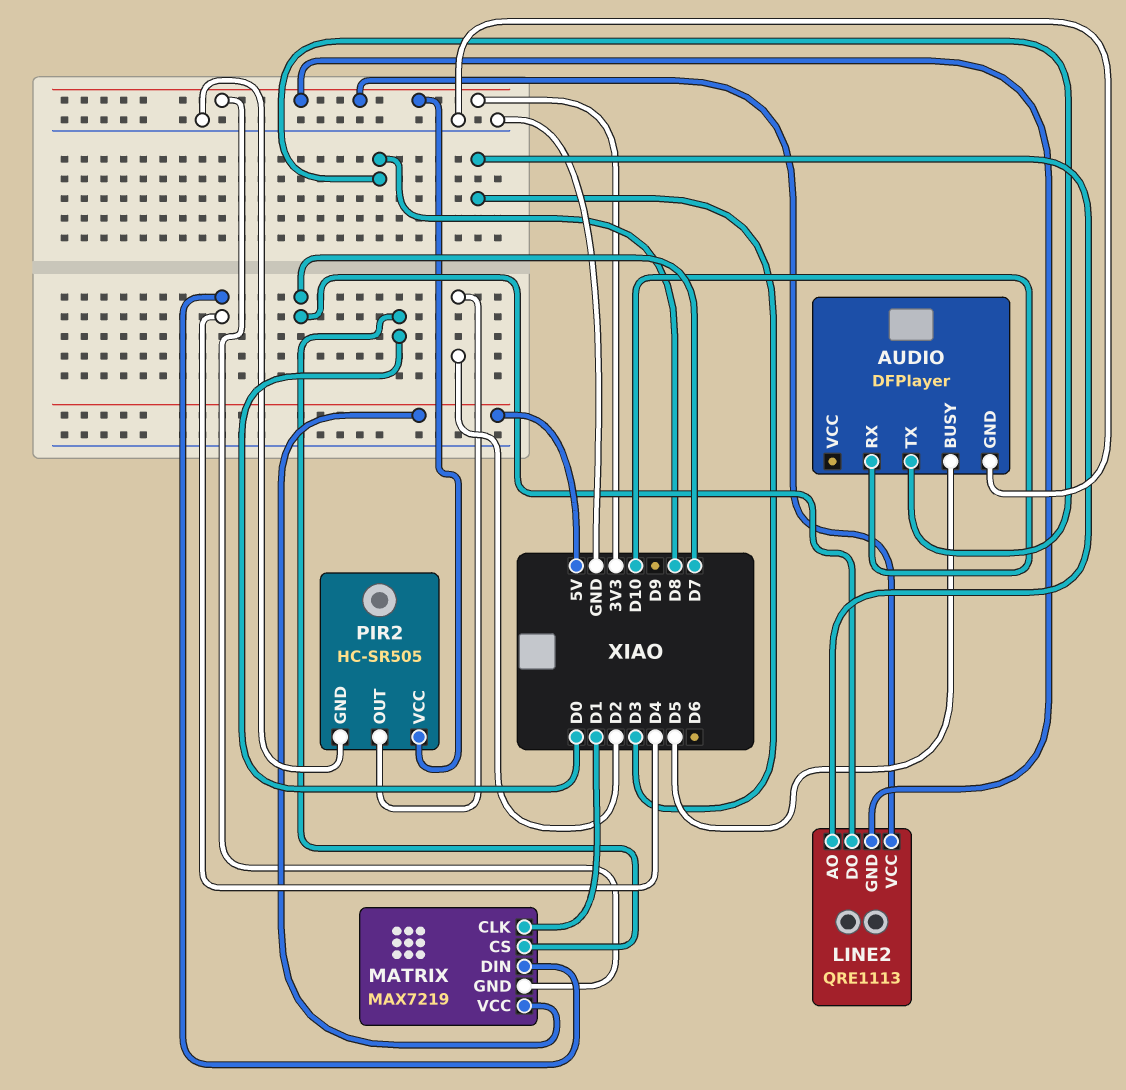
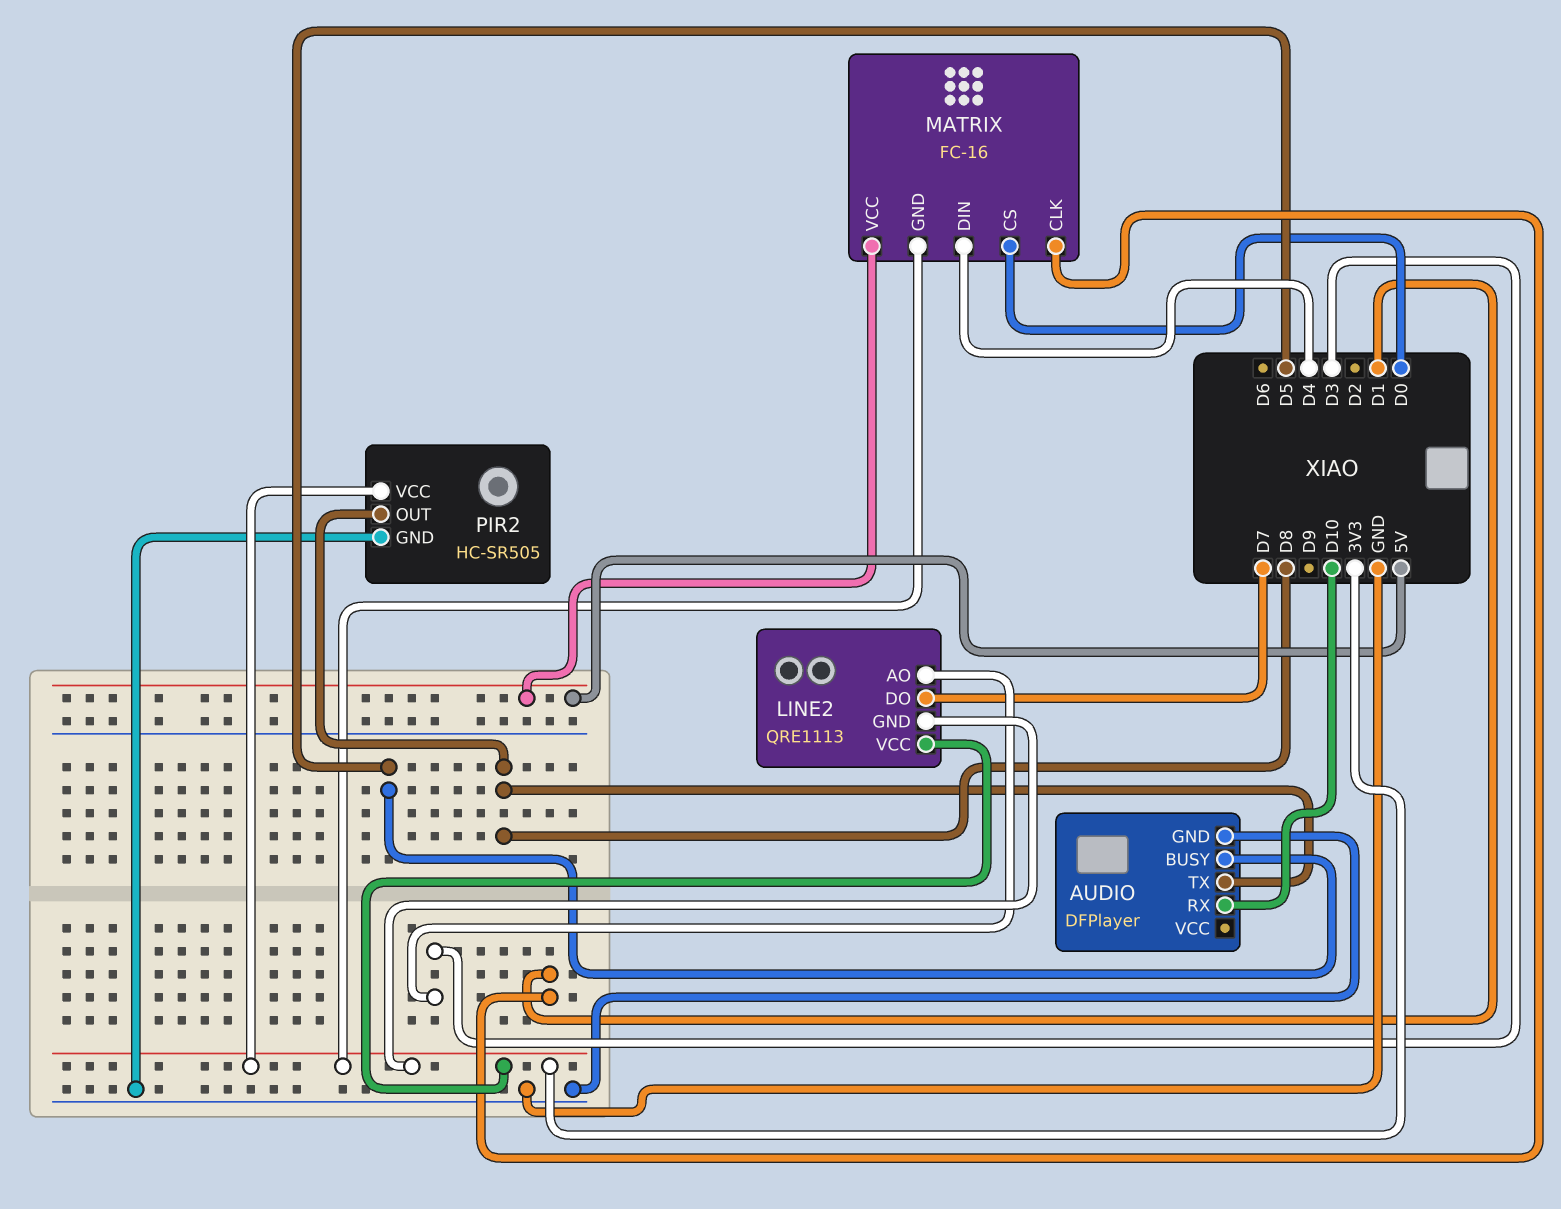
MATRIX: MAX7219 -> FC-16
PIR2 pin OUT: D2 -> D8

